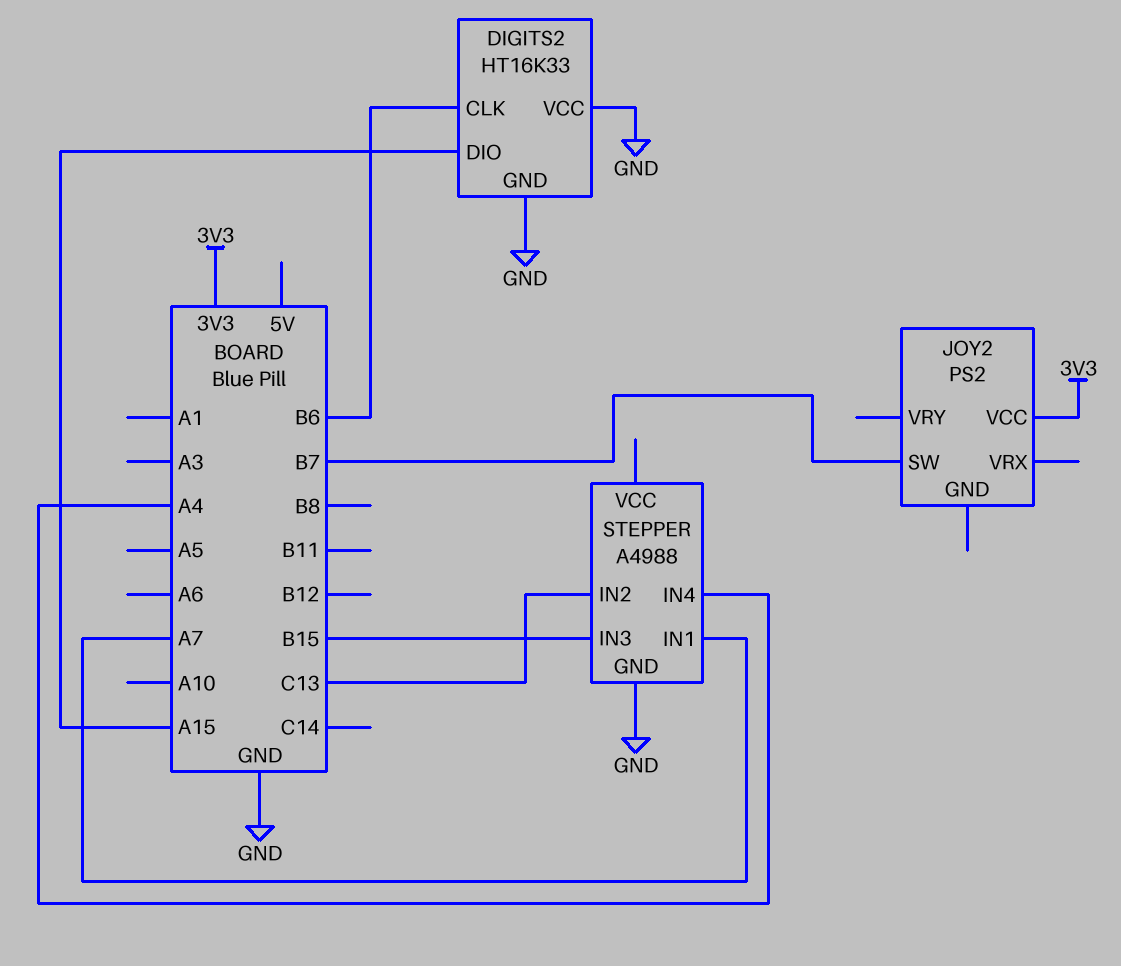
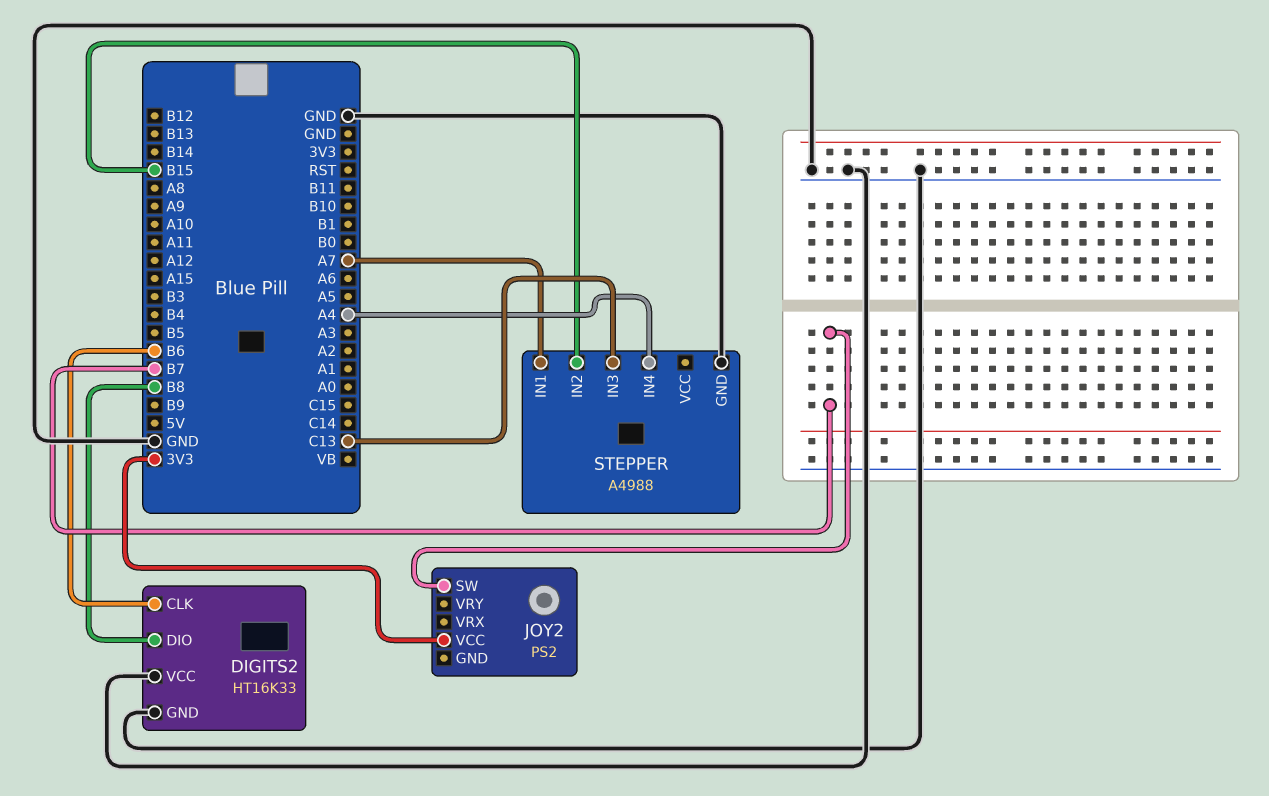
DIGITS2 pin DIO: A15 -> B8
STEPPER pin IN2: C13 -> B15
STEPPER pin IN3: B15 -> C13

